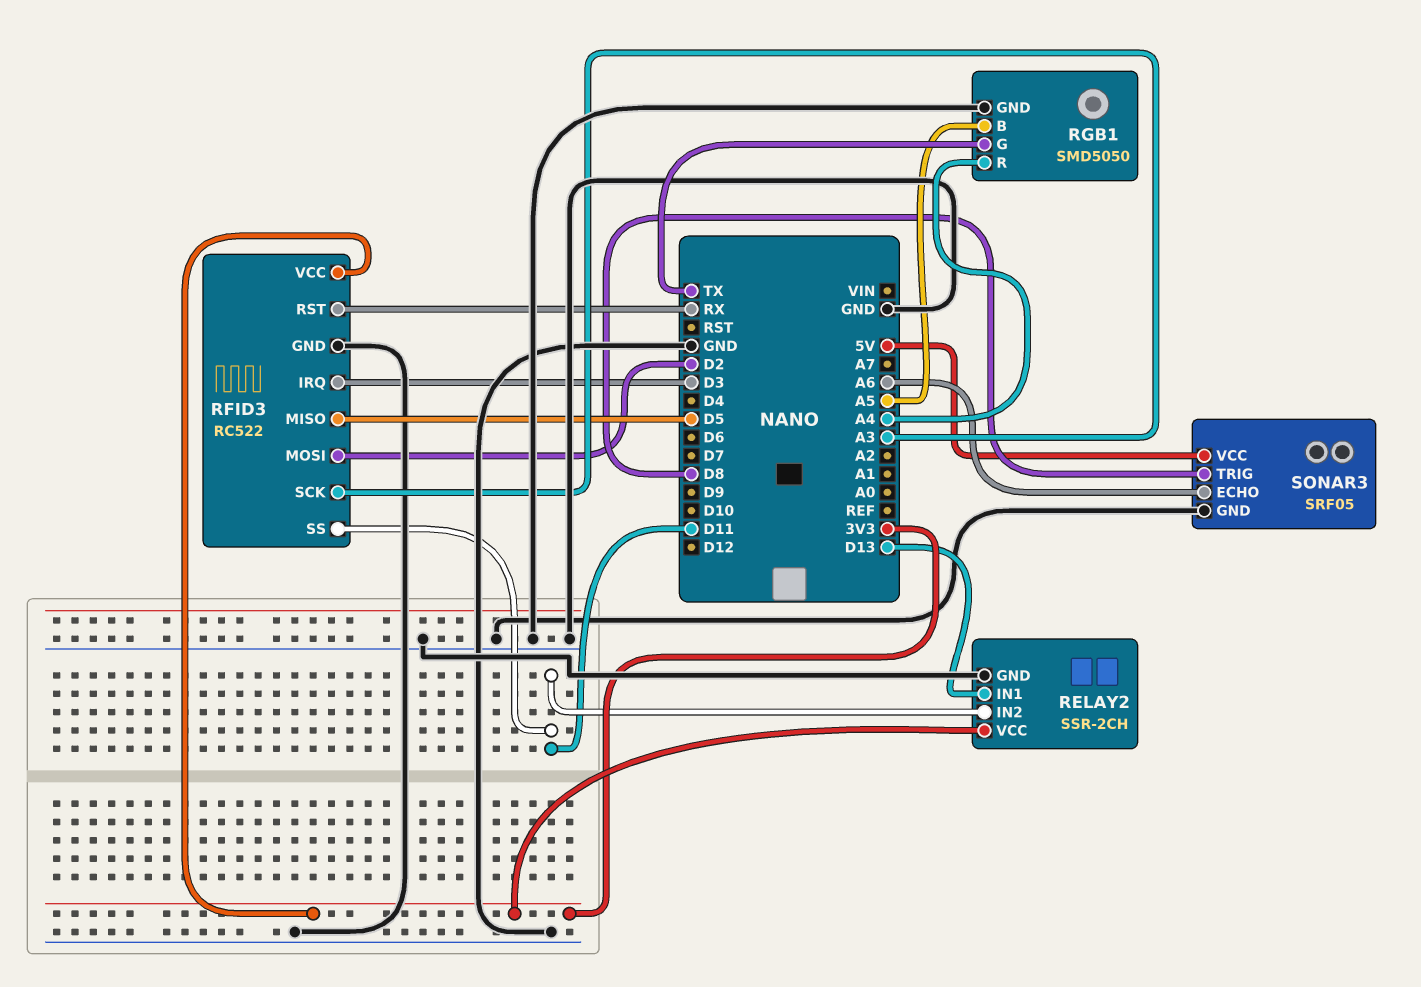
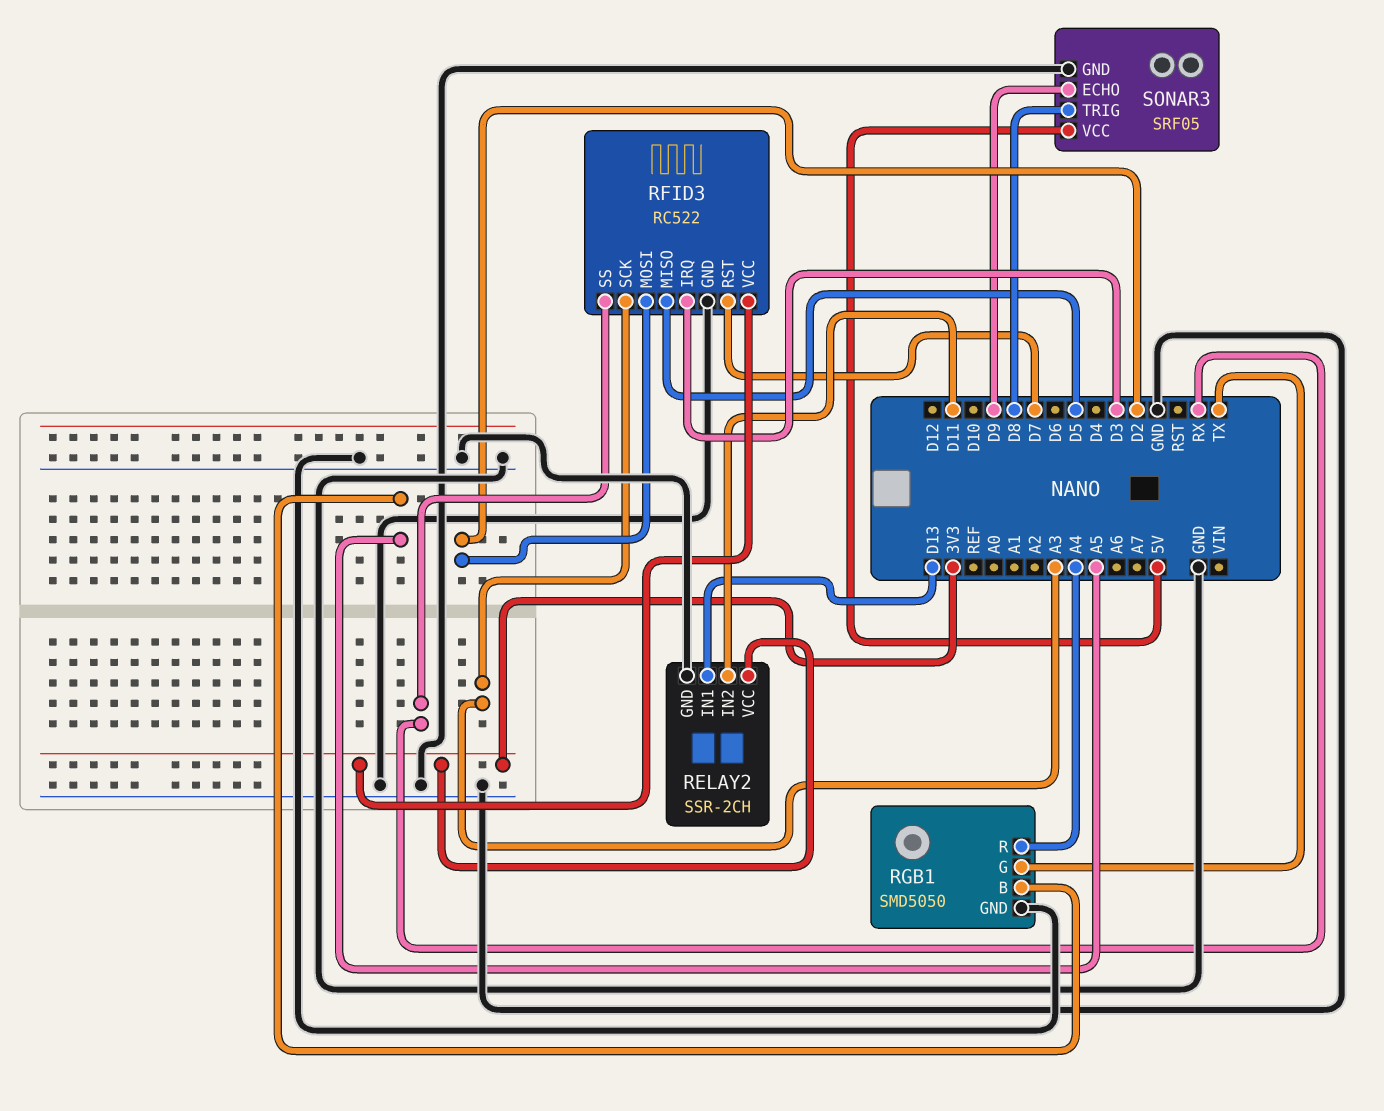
RFID3 pin RST: RX -> D7
RFID3 pin SS: D11 -> RX
SONAR3 pin ECHO: A6 -> D9

